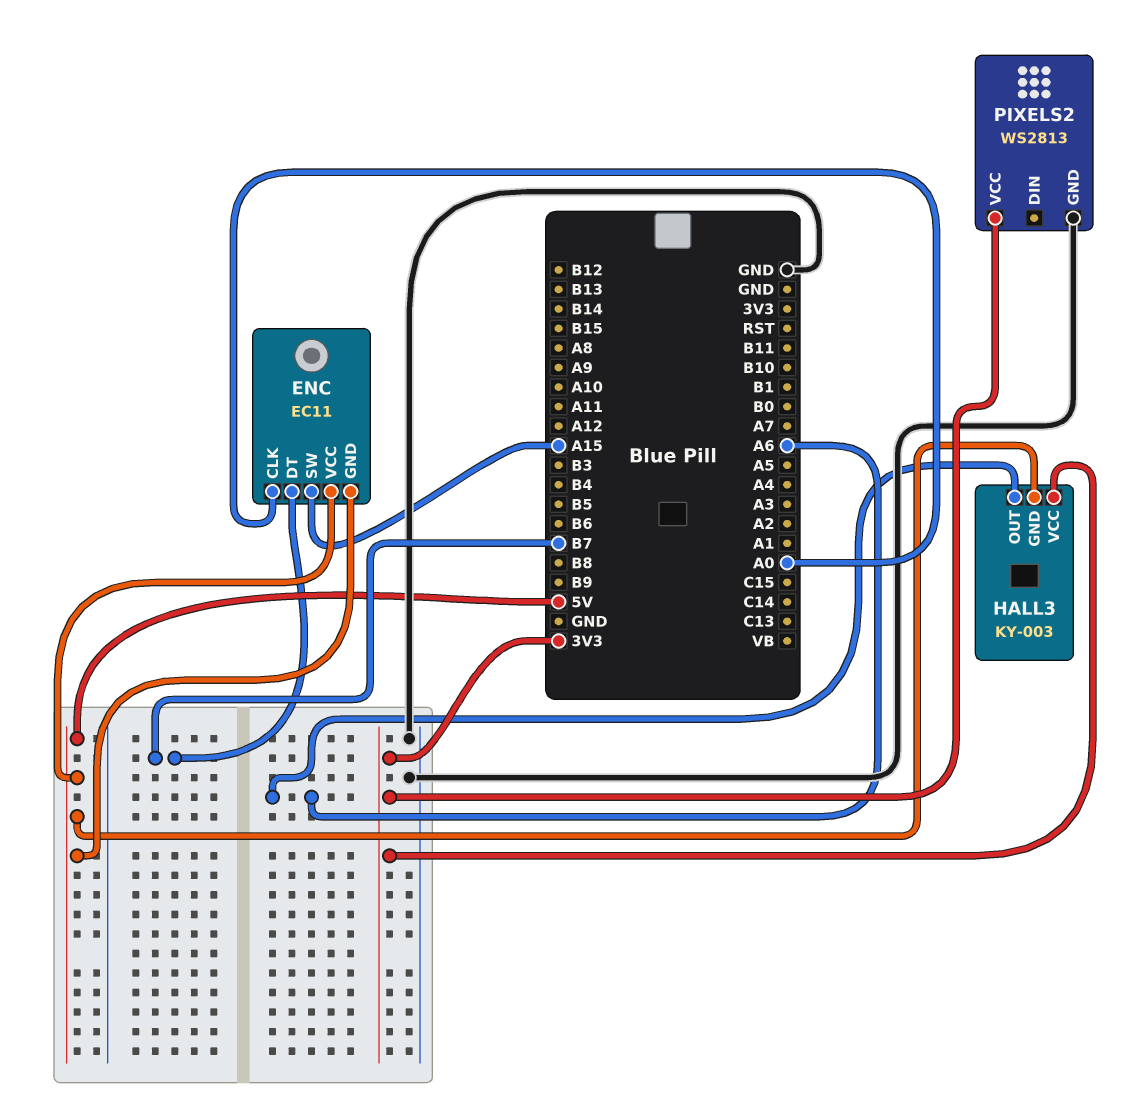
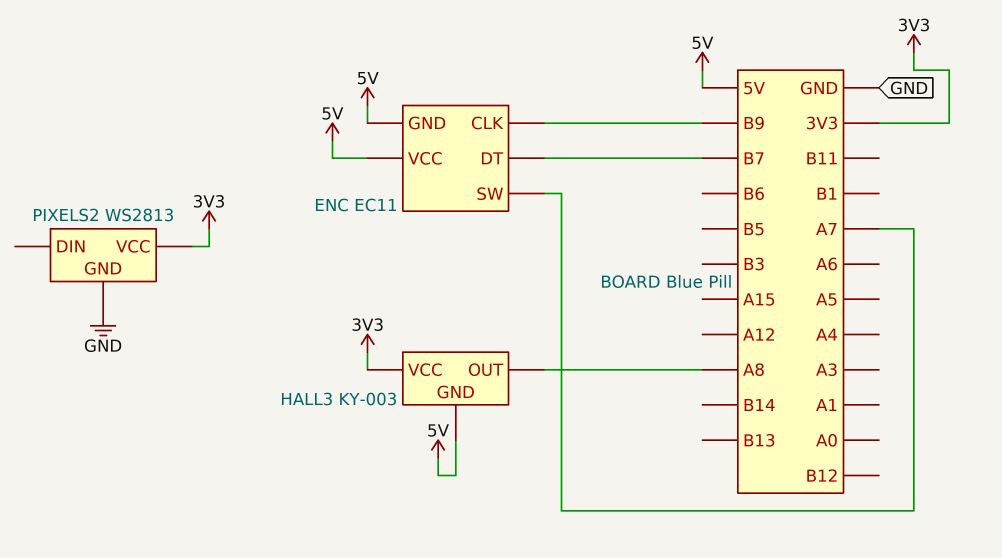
ENC pin CLK: A0 -> B9
ENC pin SW: A15 -> A7
HALL3 pin OUT: A6 -> A8

